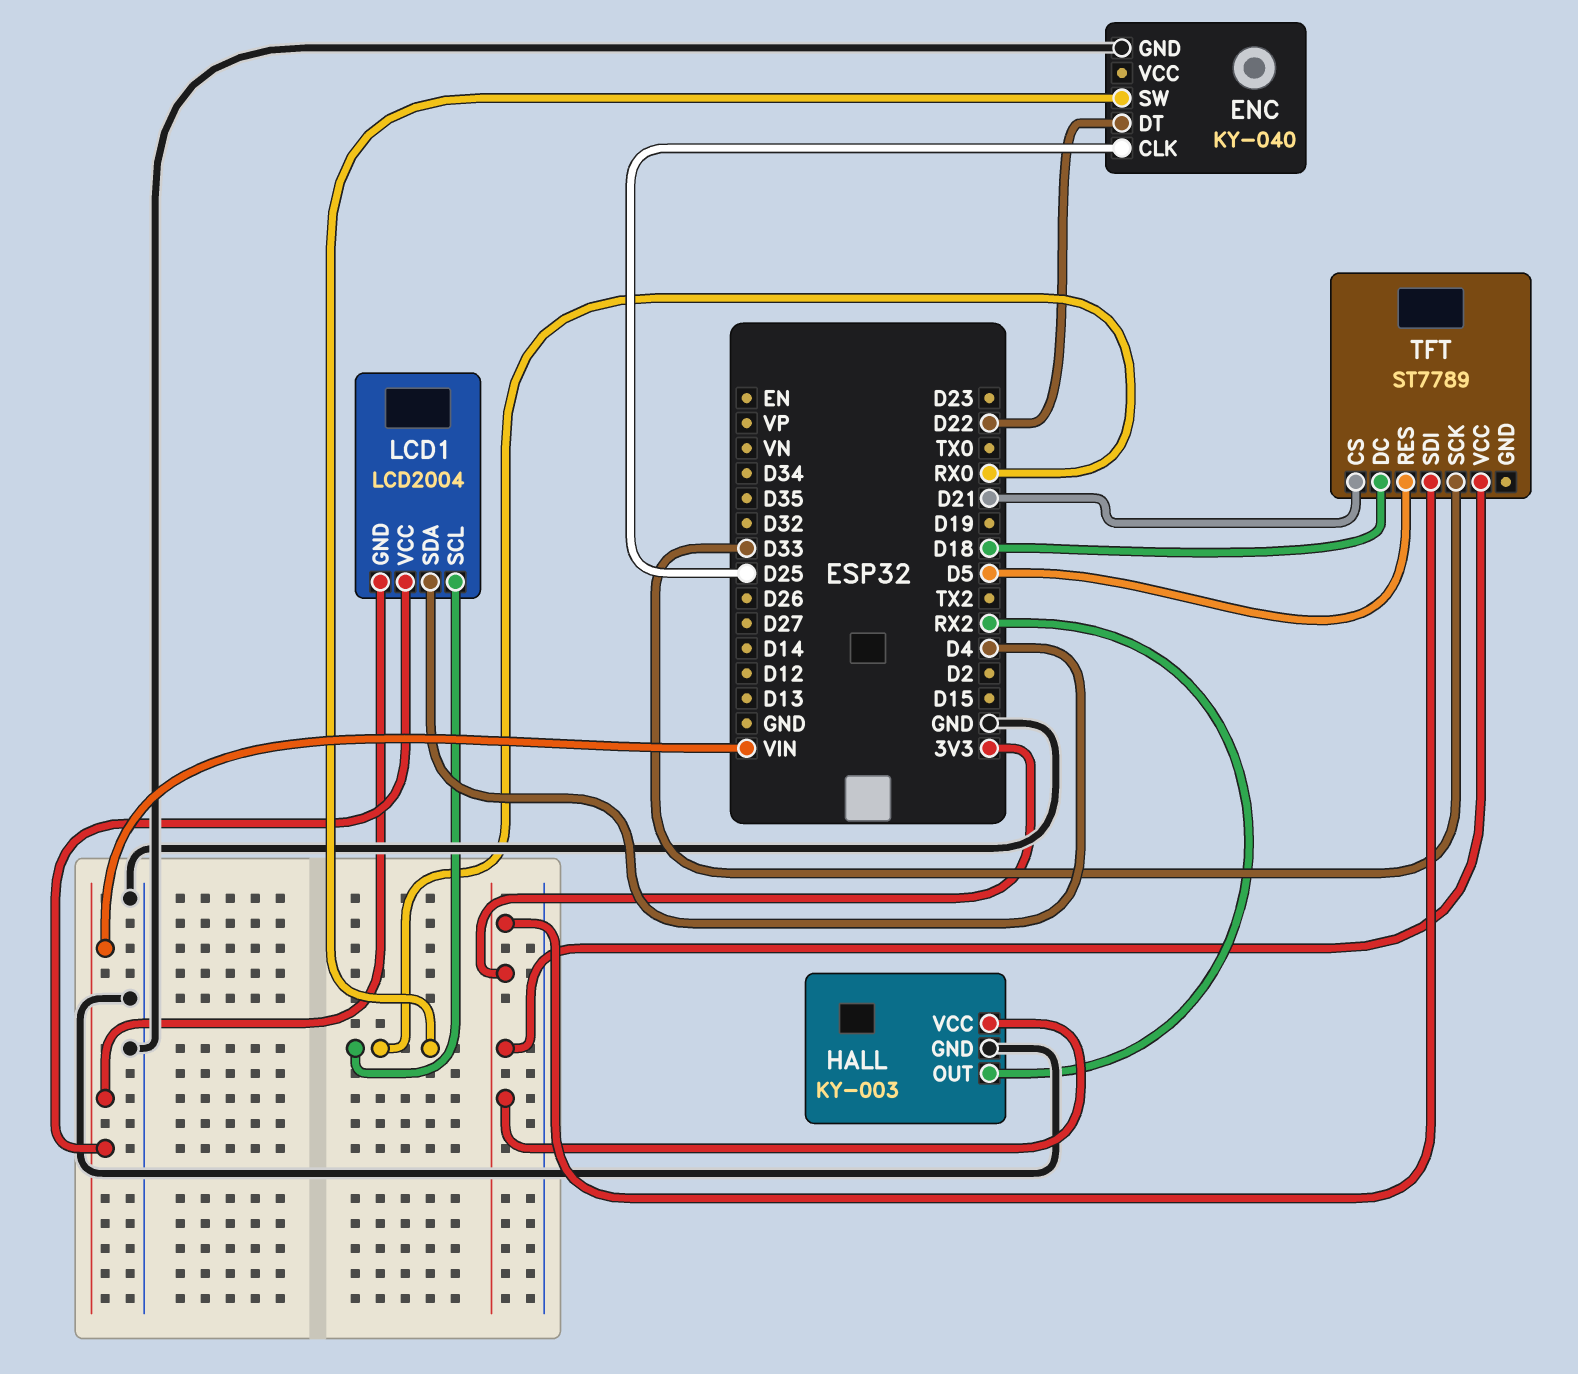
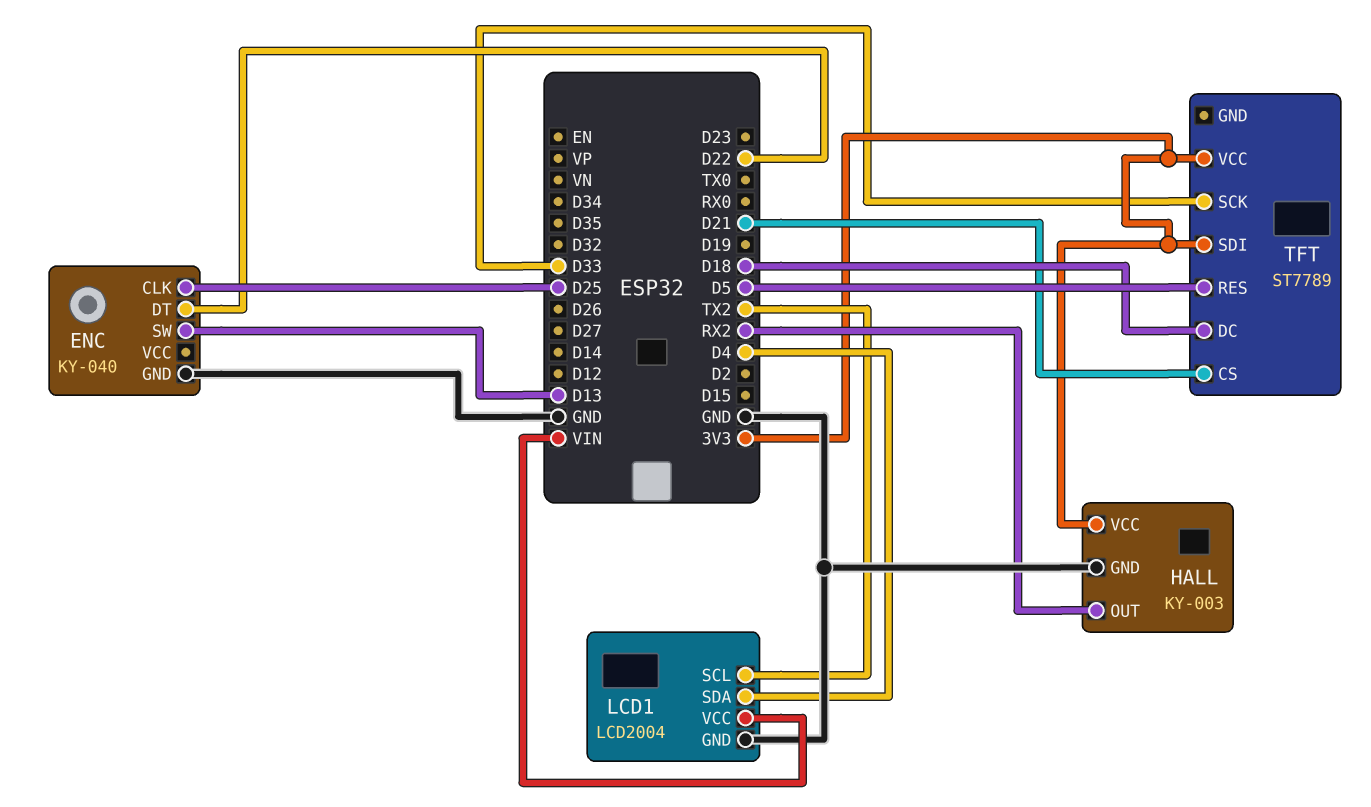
ENC pin SW: RX0 -> D13
LCD1 pin GND: VIN -> GND
LCD1 pin SCL: RX0 -> TX2

